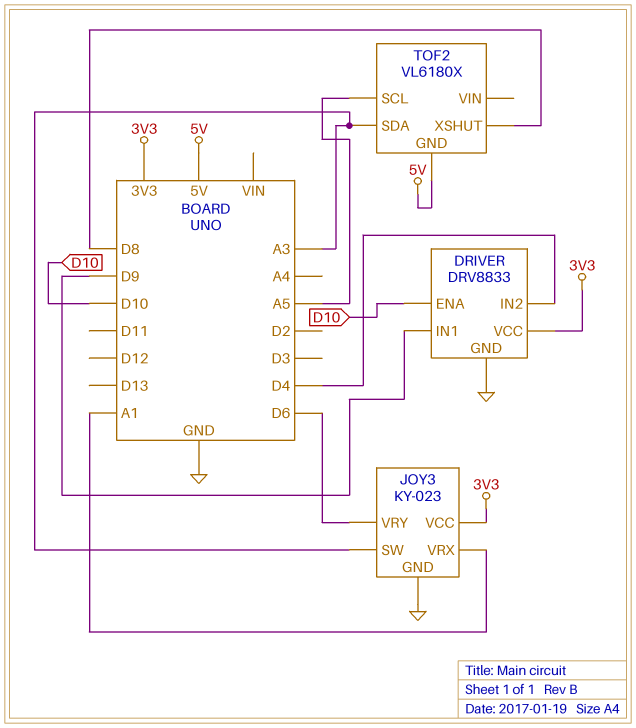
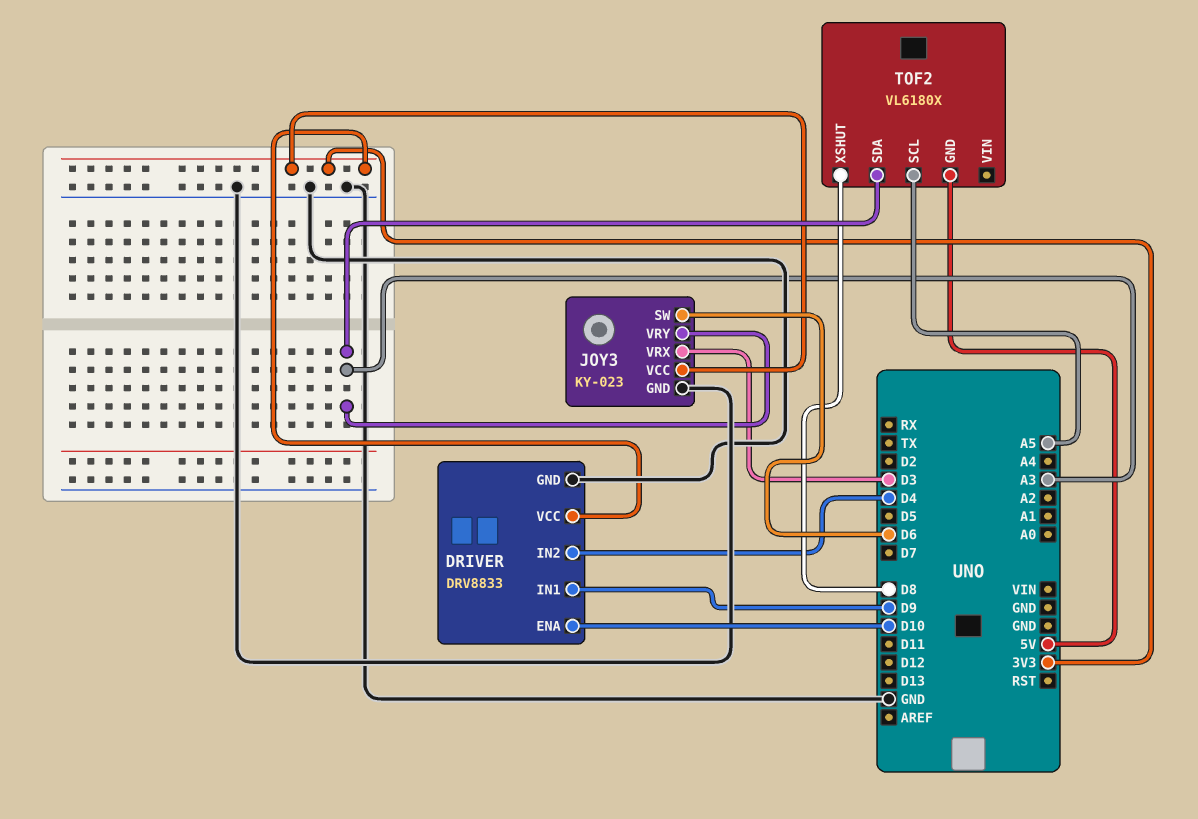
JOY3 pin SW: A3 -> D6
JOY3 pin VRX: A1 -> D3
JOY3 pin VRY: D6 -> A3

